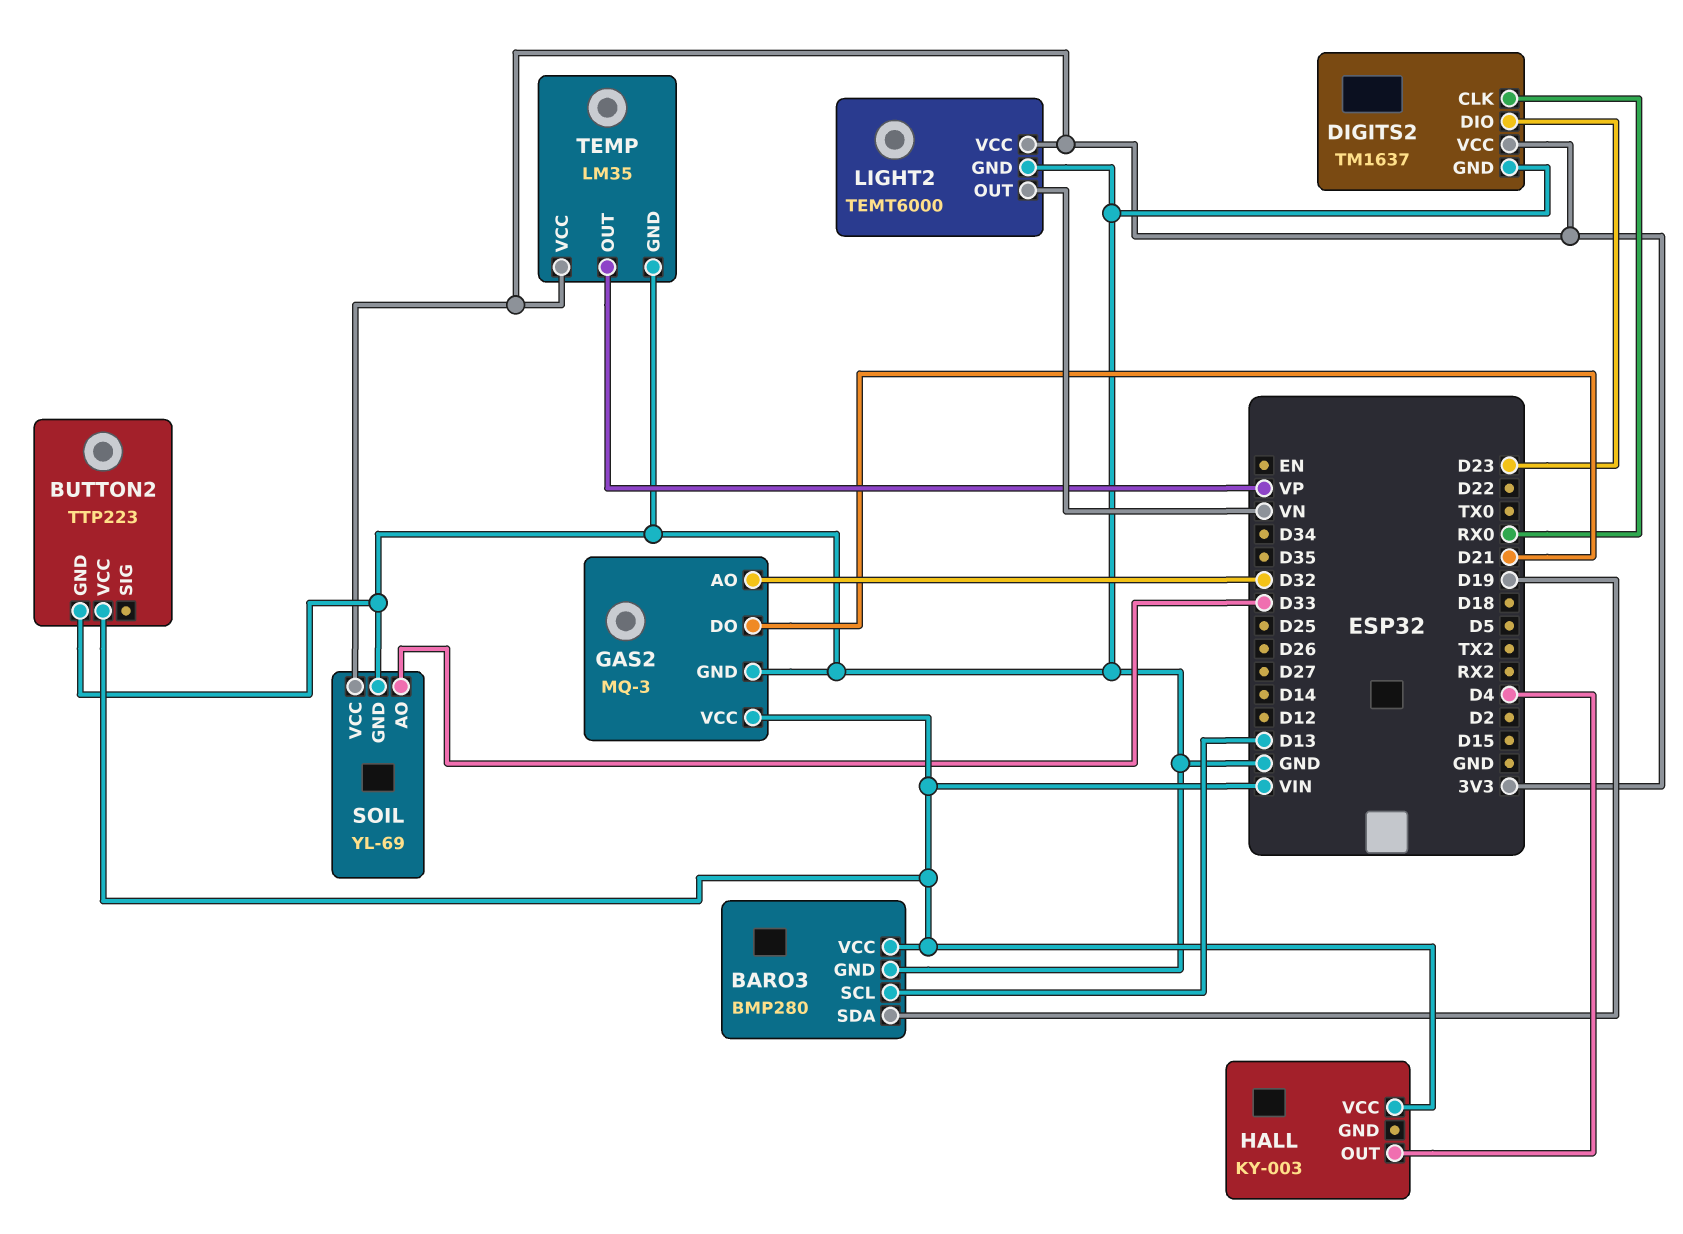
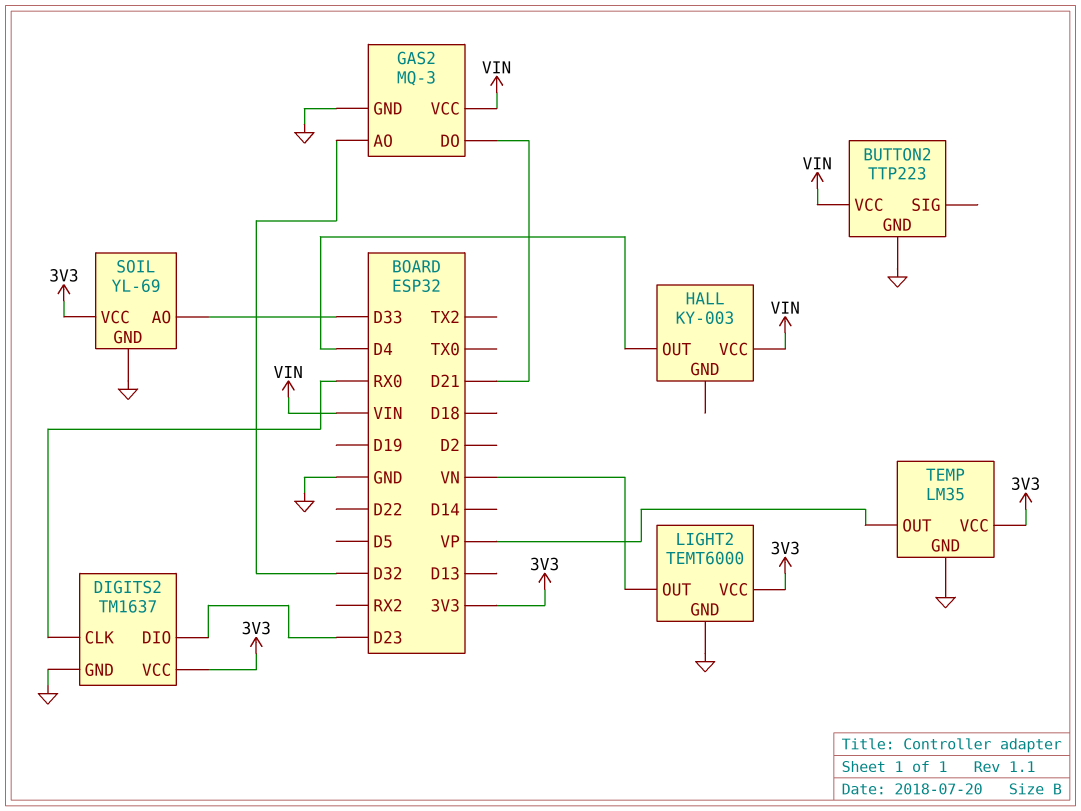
BARO3: BMP280 -> none
BARO3 pin GND: GND -> none
BARO3 pin SCL: D13 -> none
BARO3 pin SDA: D19 -> none
BARO3 pin VCC: VIN -> none

